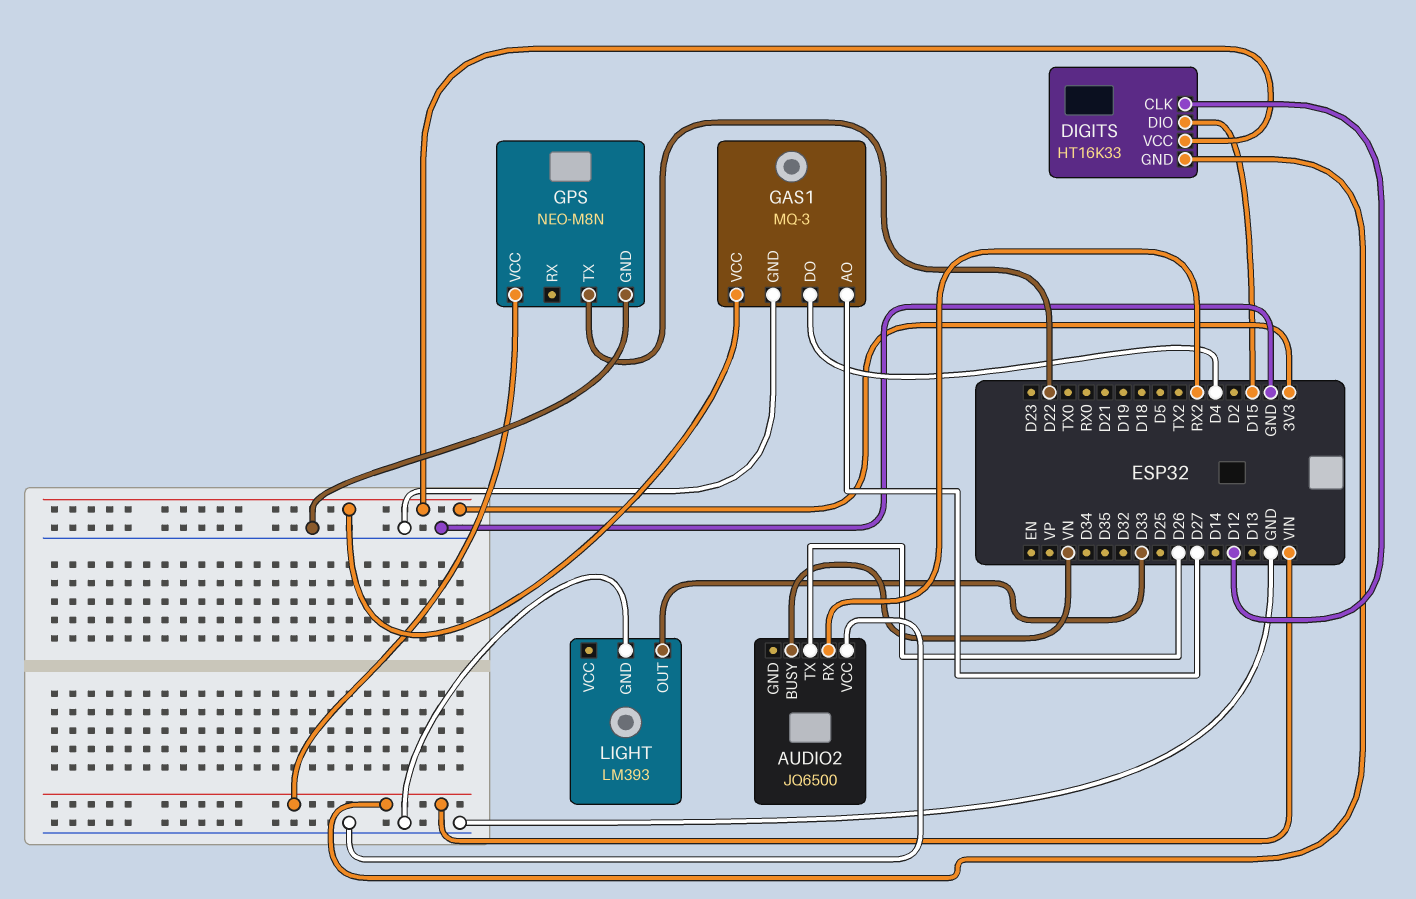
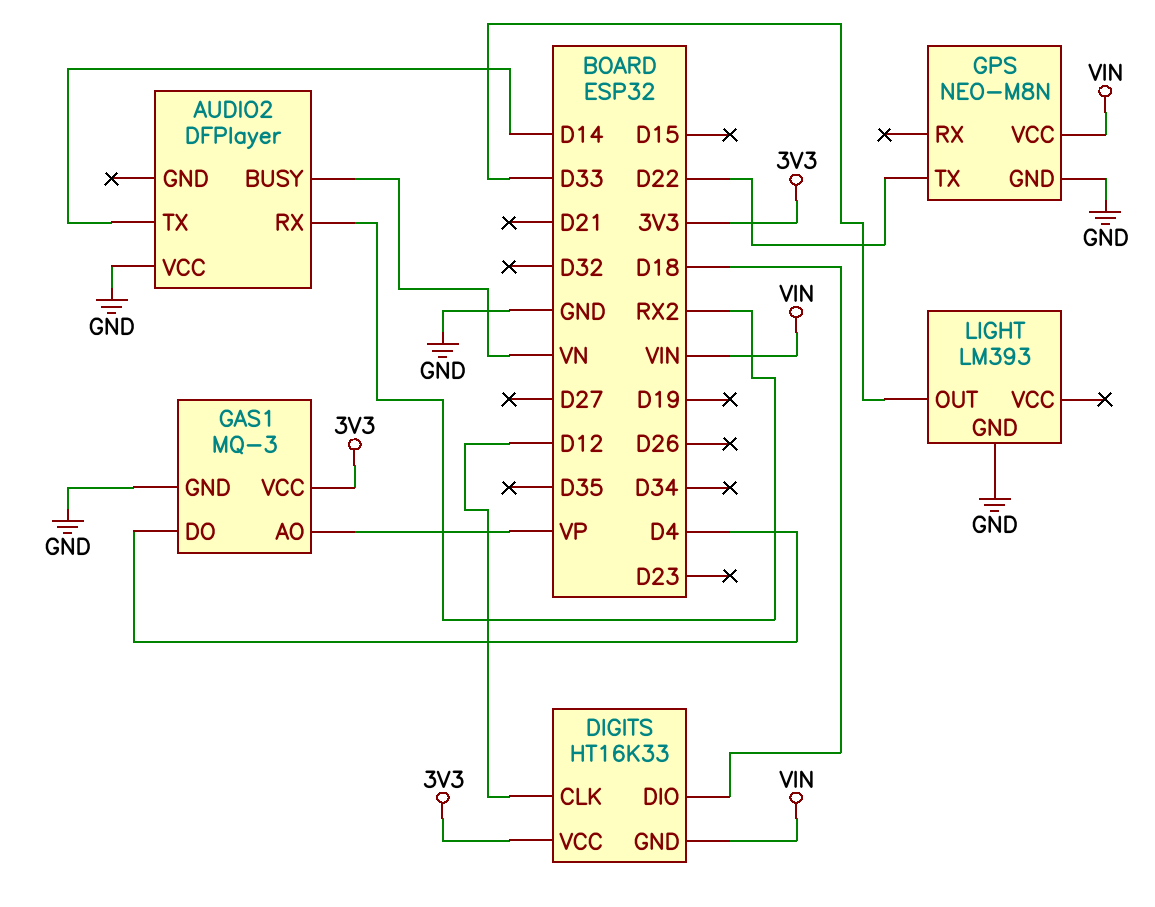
AUDIO2: JQ6500 -> DFPlayer
AUDIO2 pin TX: D26 -> D14
DIGITS pin DIO: D15 -> D18
GAS1 pin AO: D27 -> VP

